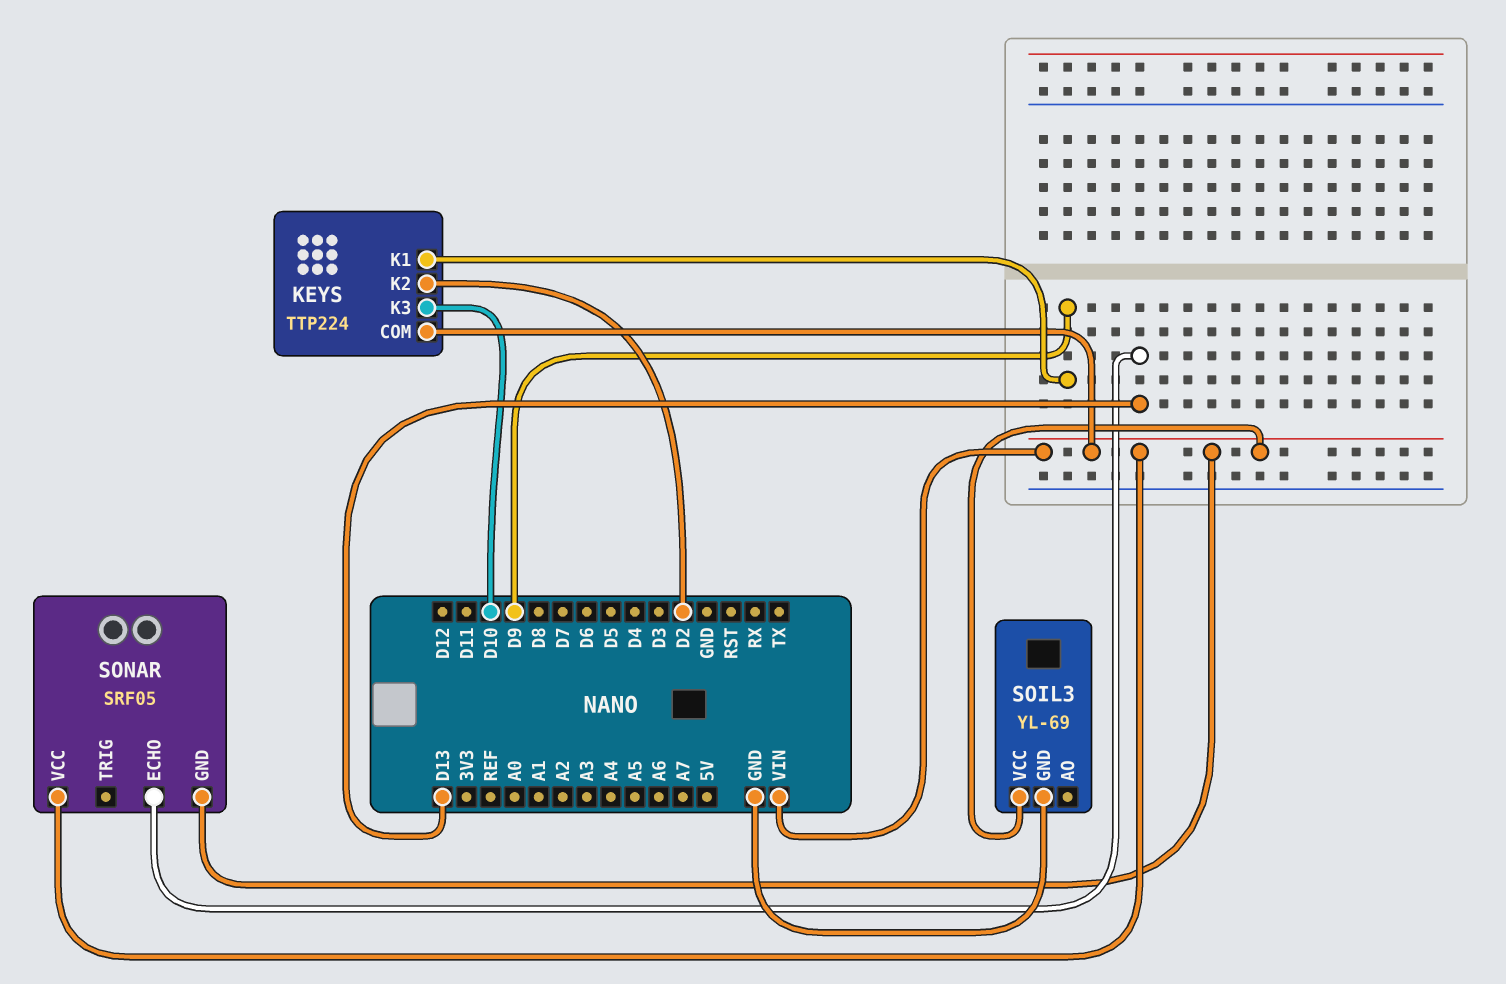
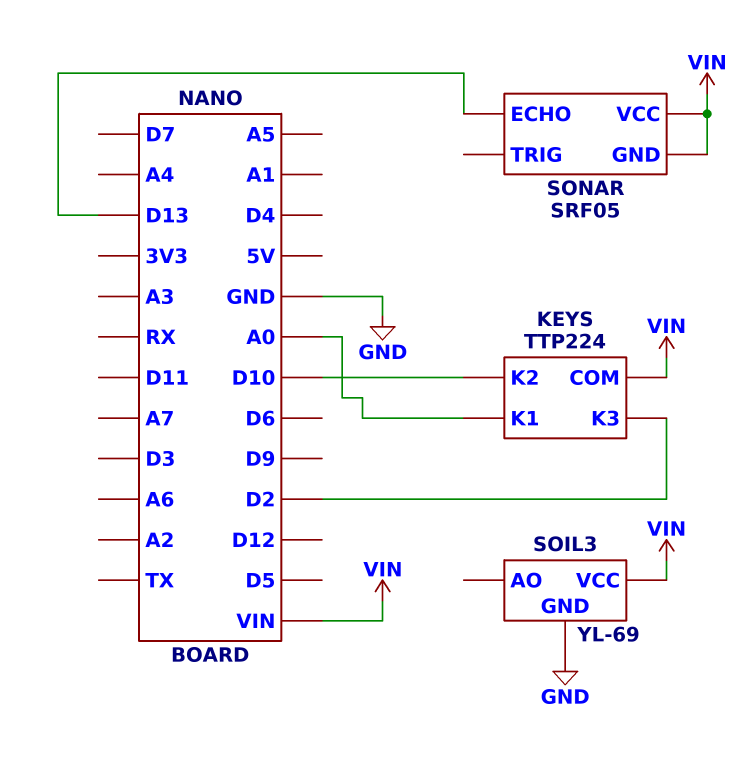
KEYS pin K1: D9 -> A0
KEYS pin K2: D2 -> D10
KEYS pin K3: D10 -> D2

